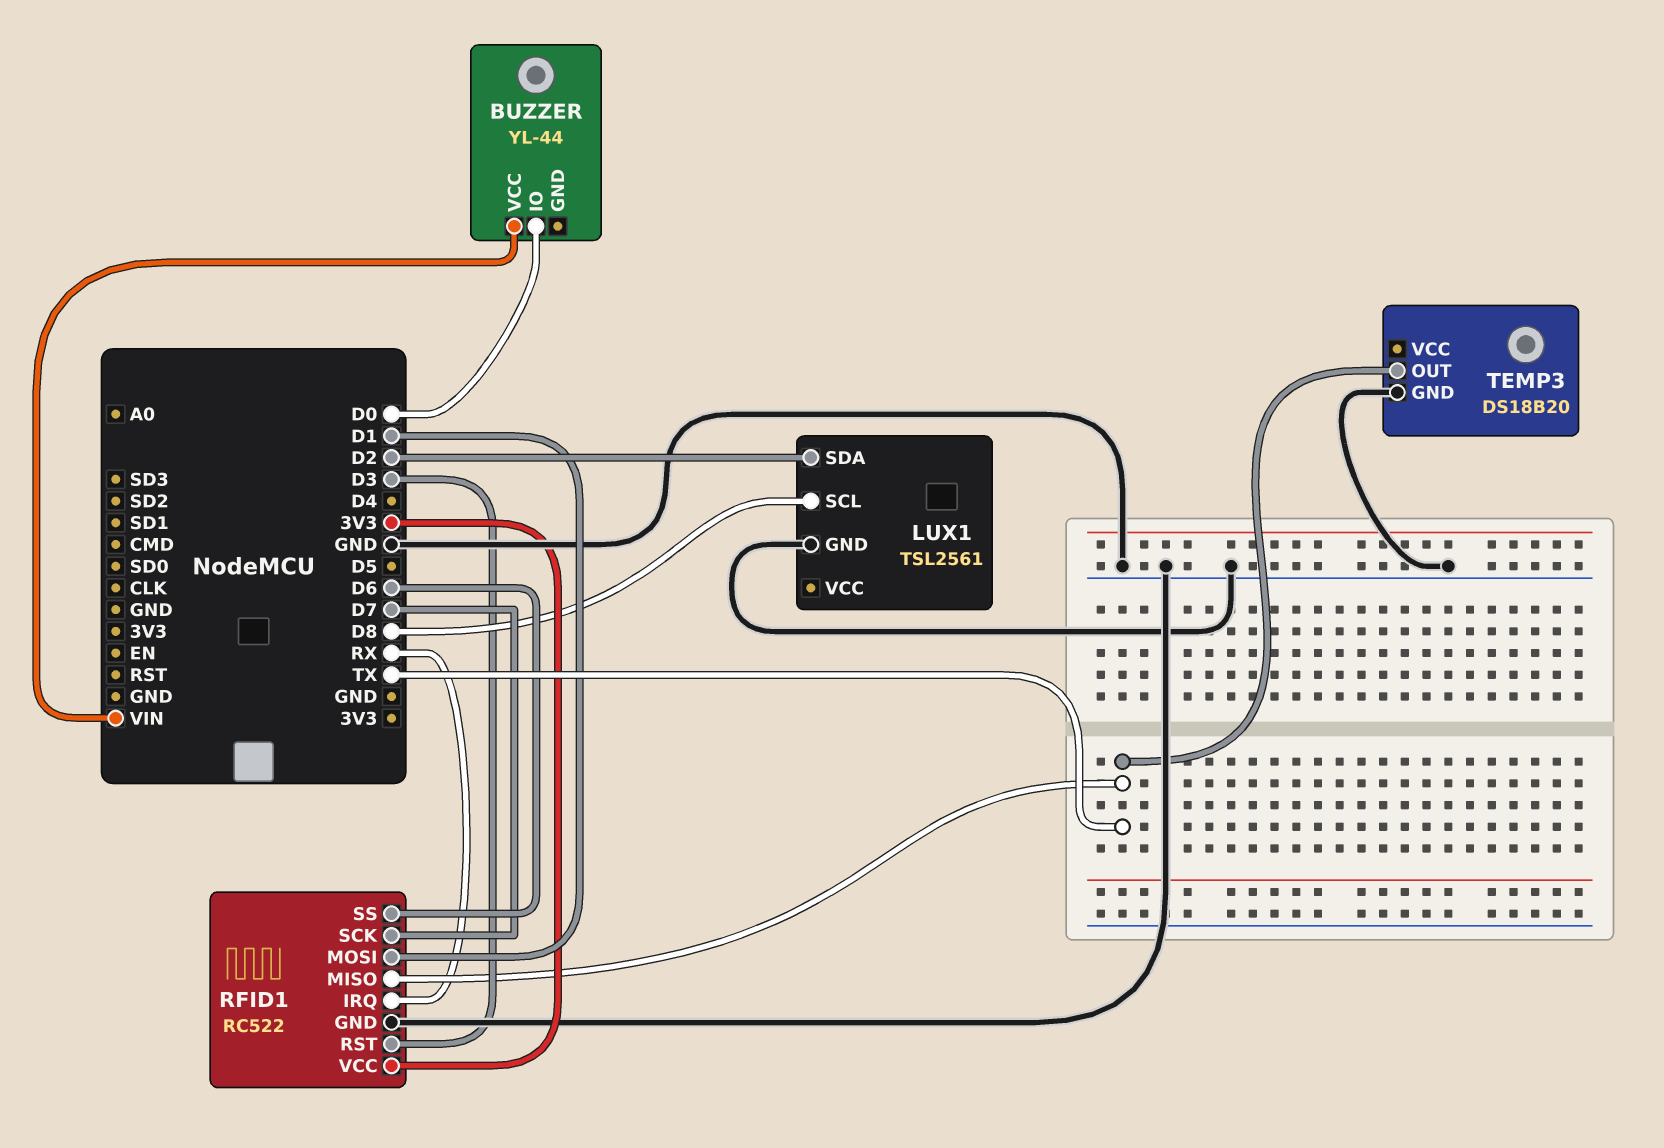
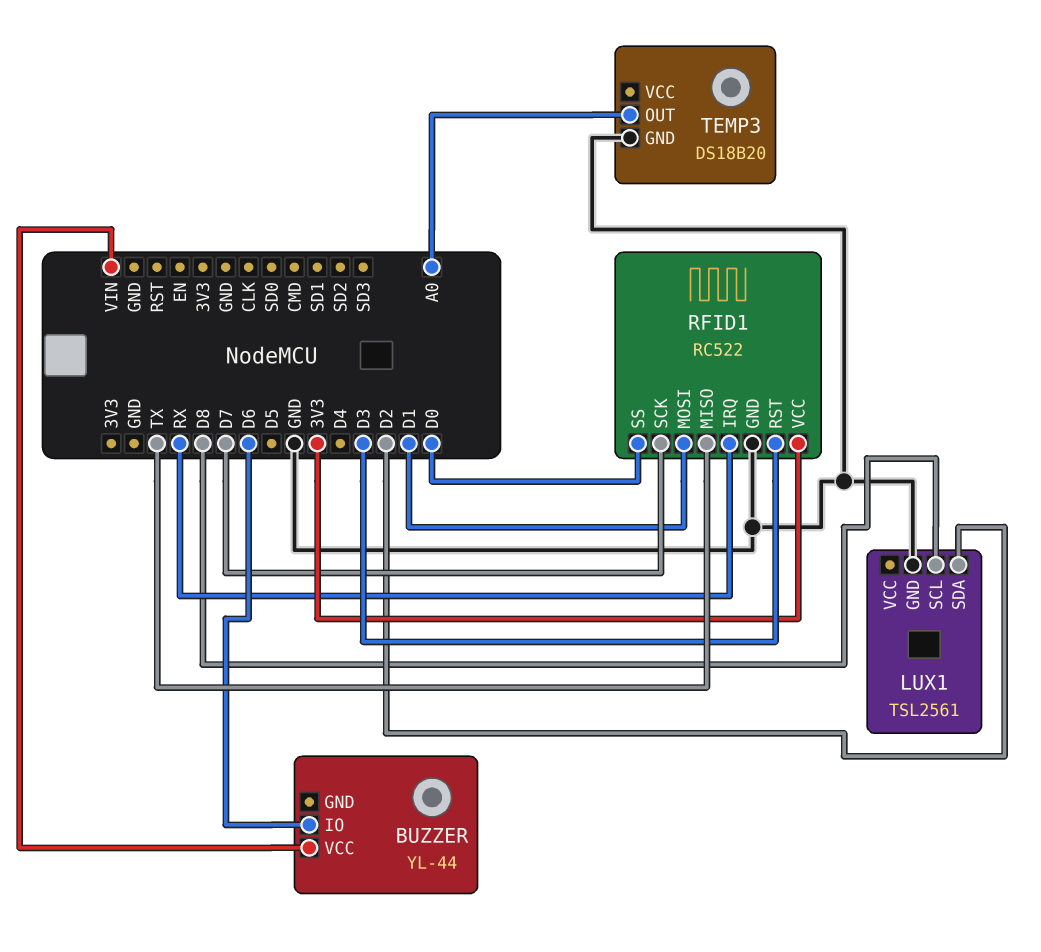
BUZZER pin IO: D0 -> D6
RFID1 pin SS: D6 -> D0
TEMP3 pin OUT: TX -> A0

